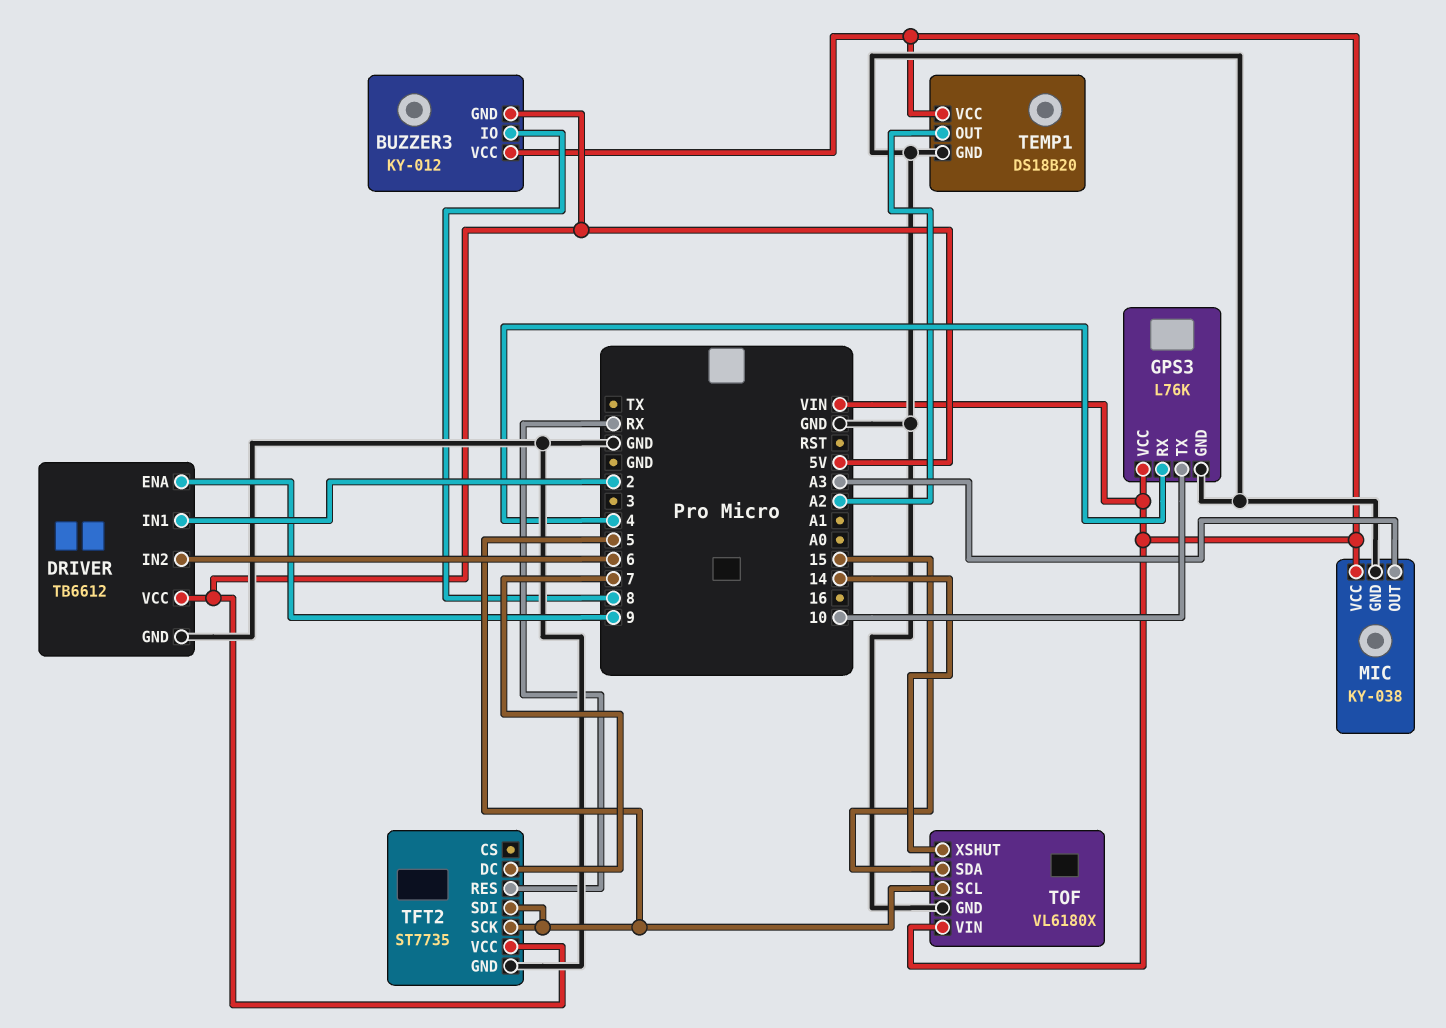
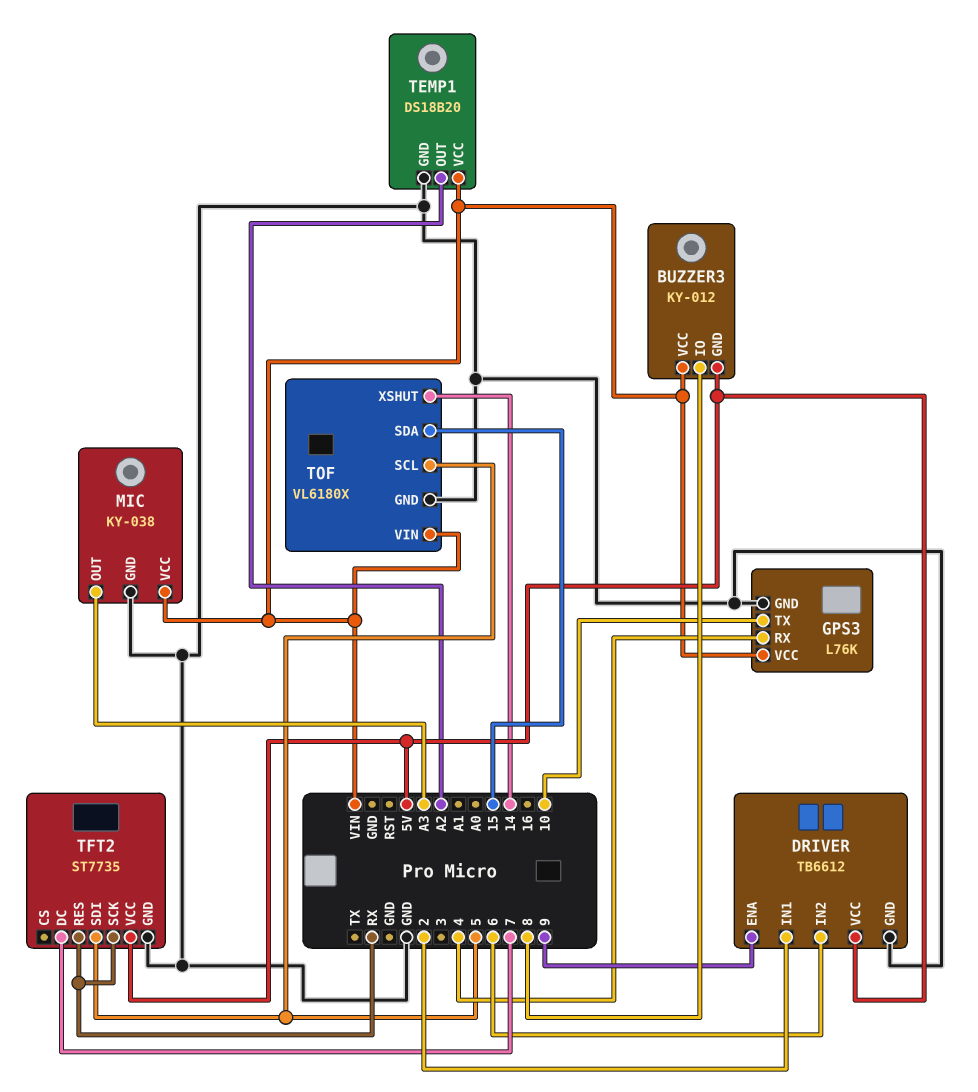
TFT2 pin SCK: 5 -> RX

